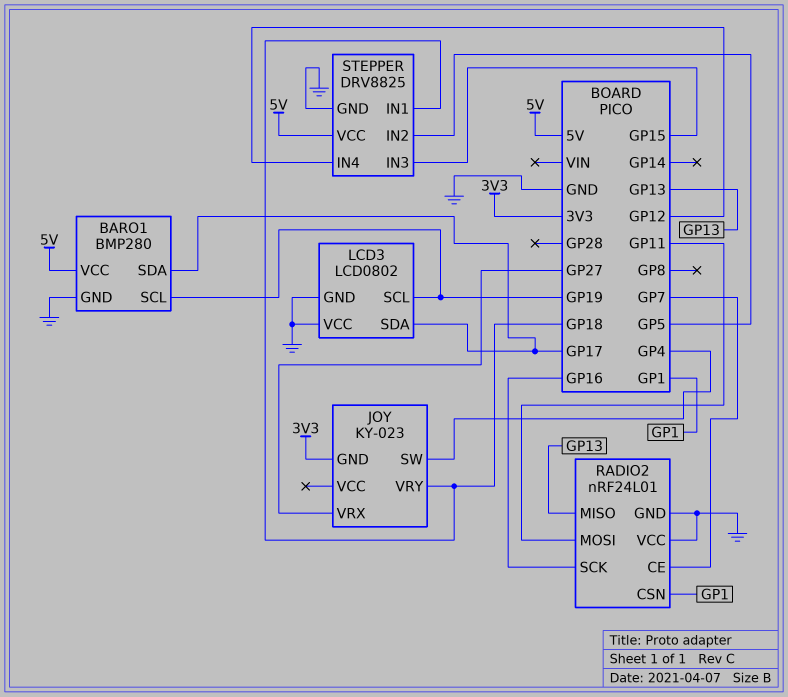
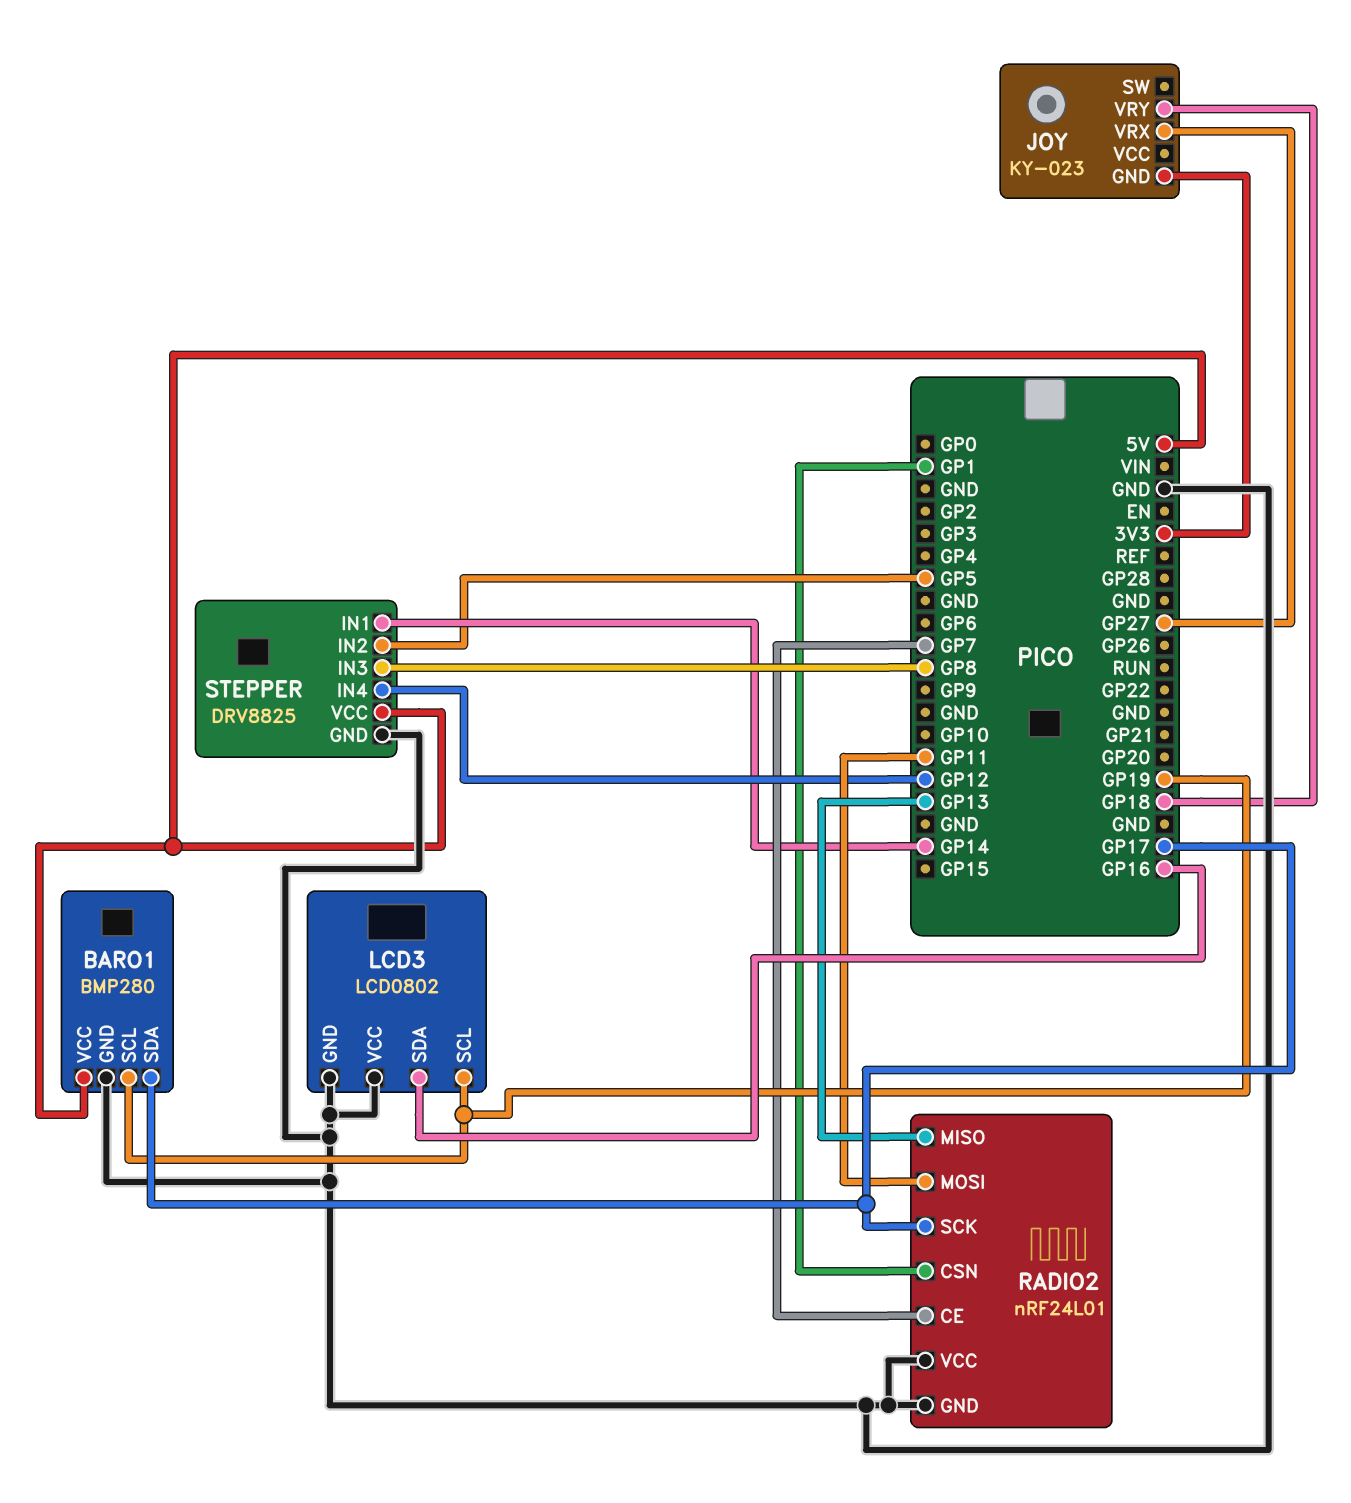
JOY pin SW: GP4 -> none
LCD3 pin SDA: GP17 -> GP16
RADIO2 pin SCK: GP16 -> GP17
STEPPER pin IN1: GP18 -> GP14
STEPPER pin IN3: GP15 -> GP8

